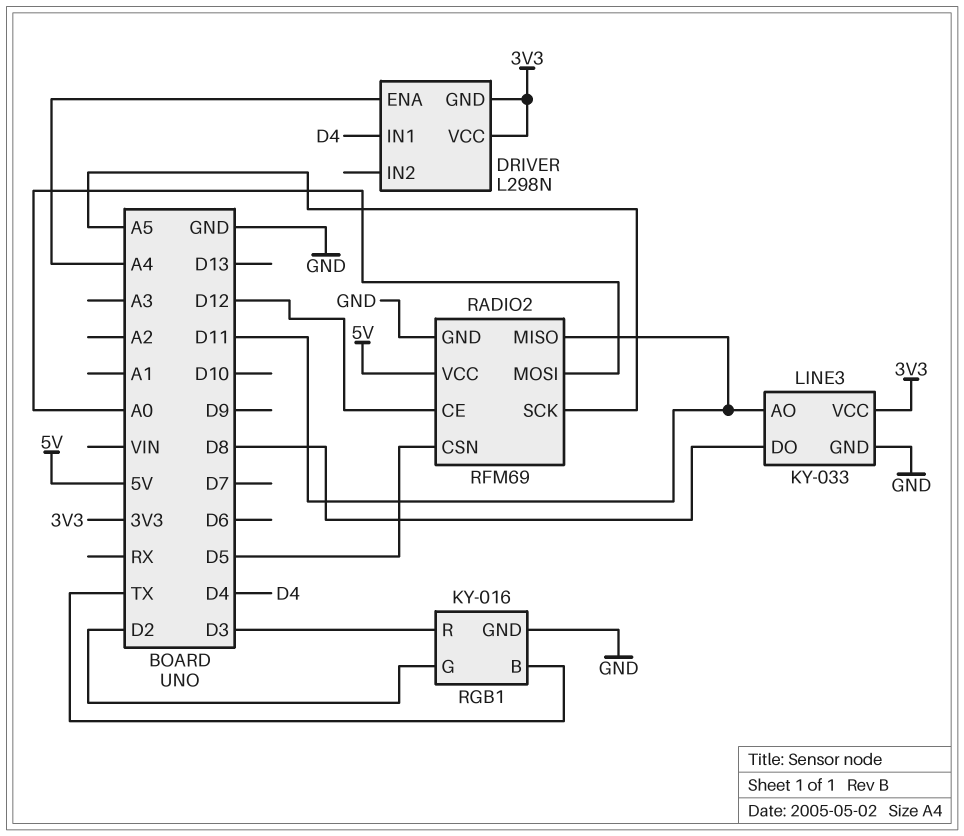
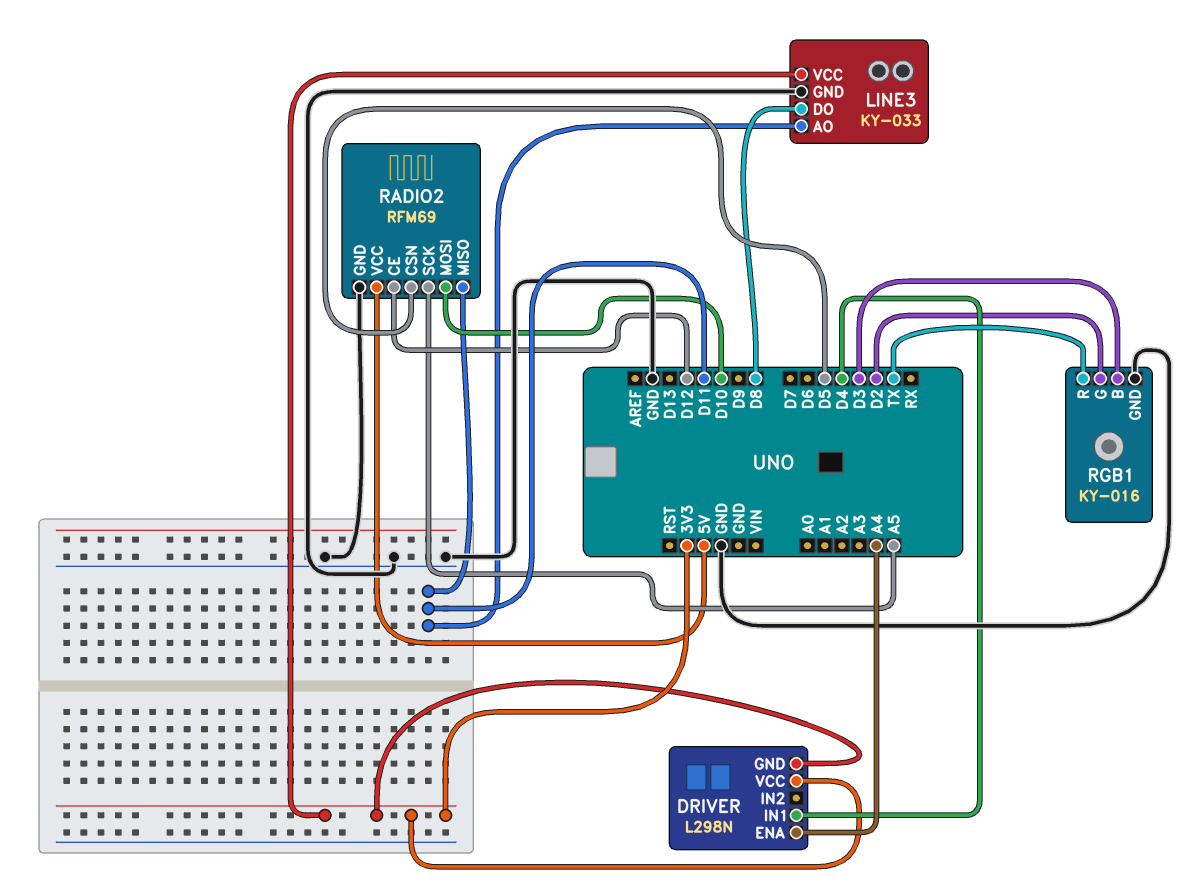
RADIO2 pin MOSI: A0 -> D10
RGB1 pin B: TX -> D3
RGB1 pin R: D3 -> TX

